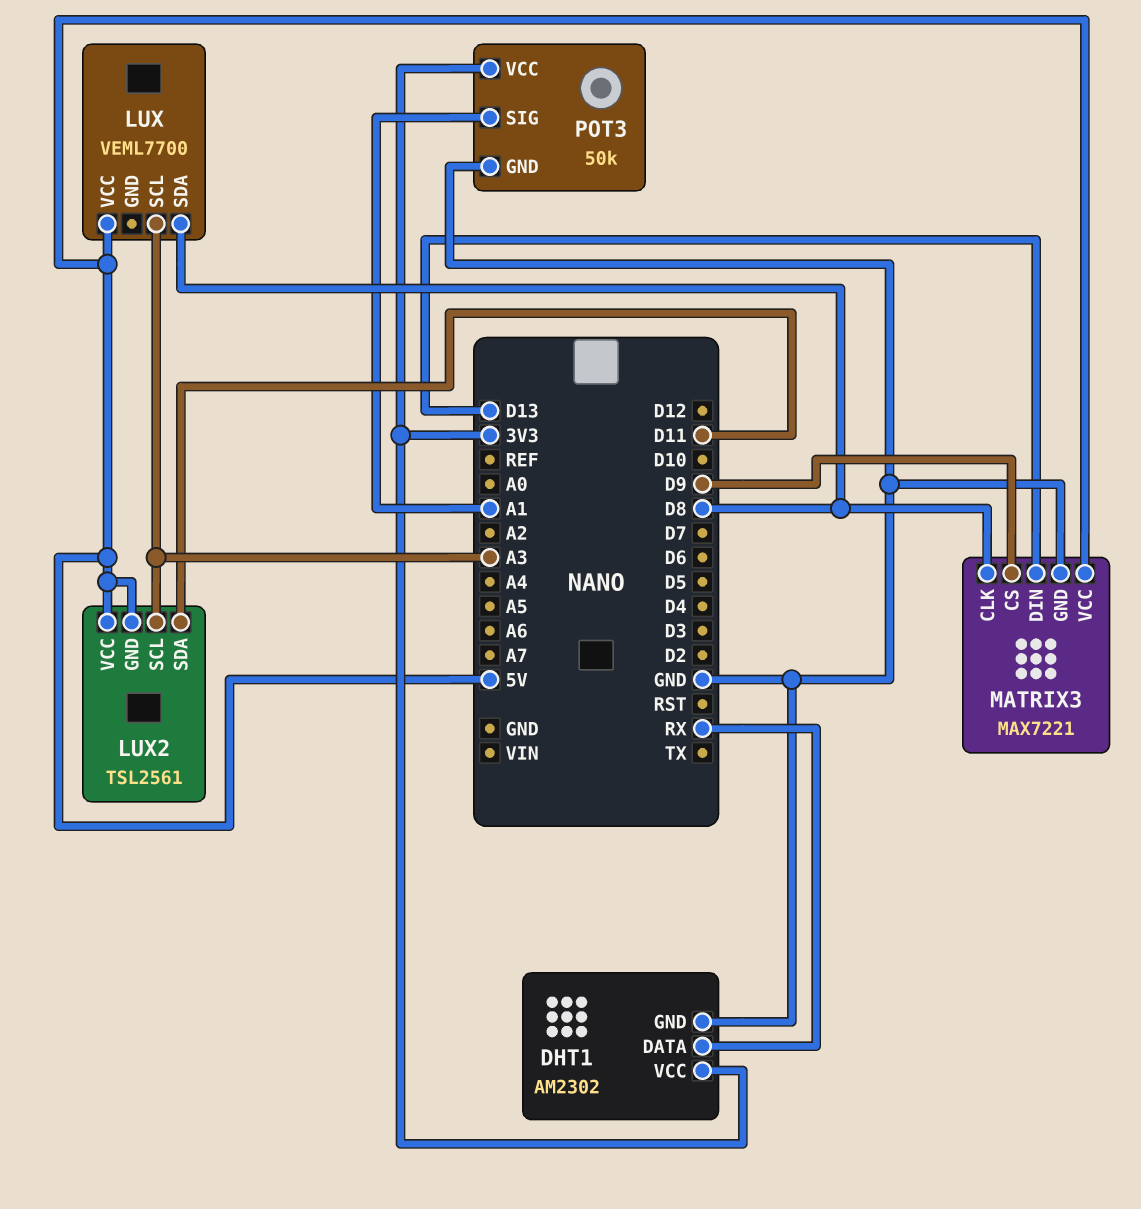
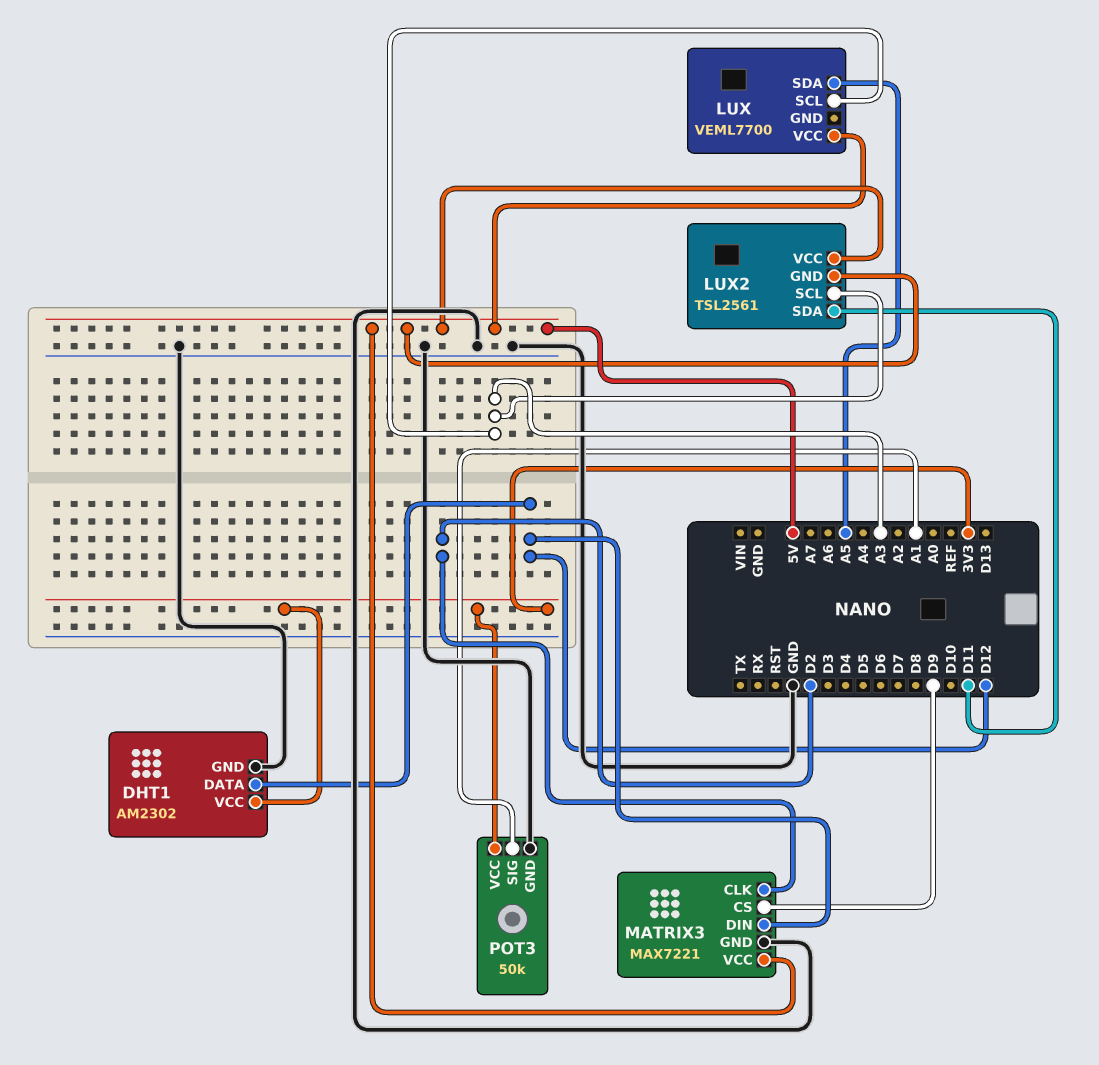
DHT1 pin DATA: RX -> D12
LUX pin SDA: D8 -> A5
MATRIX3 pin CLK: D8 -> D2
MATRIX3 pin DIN: D13 -> D12

